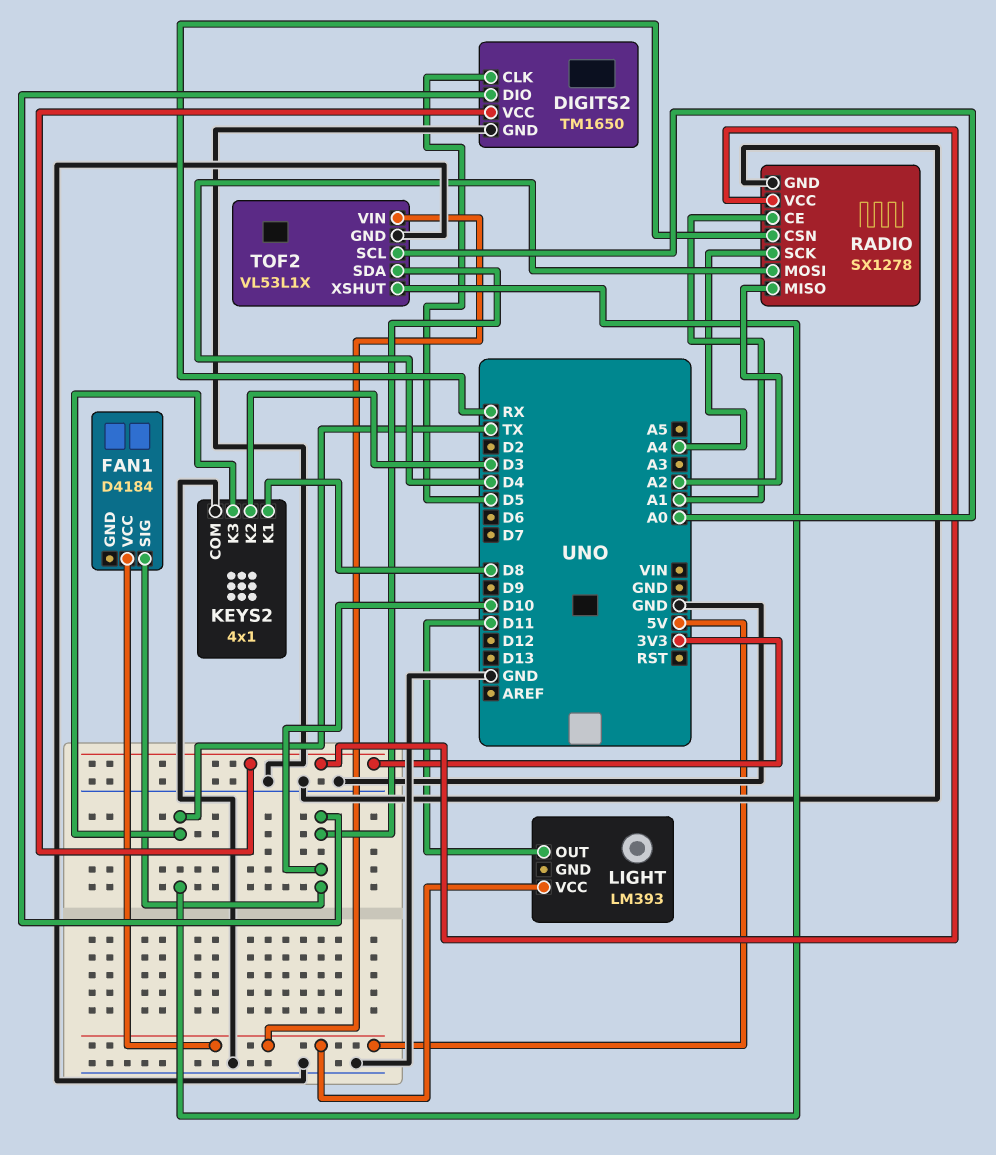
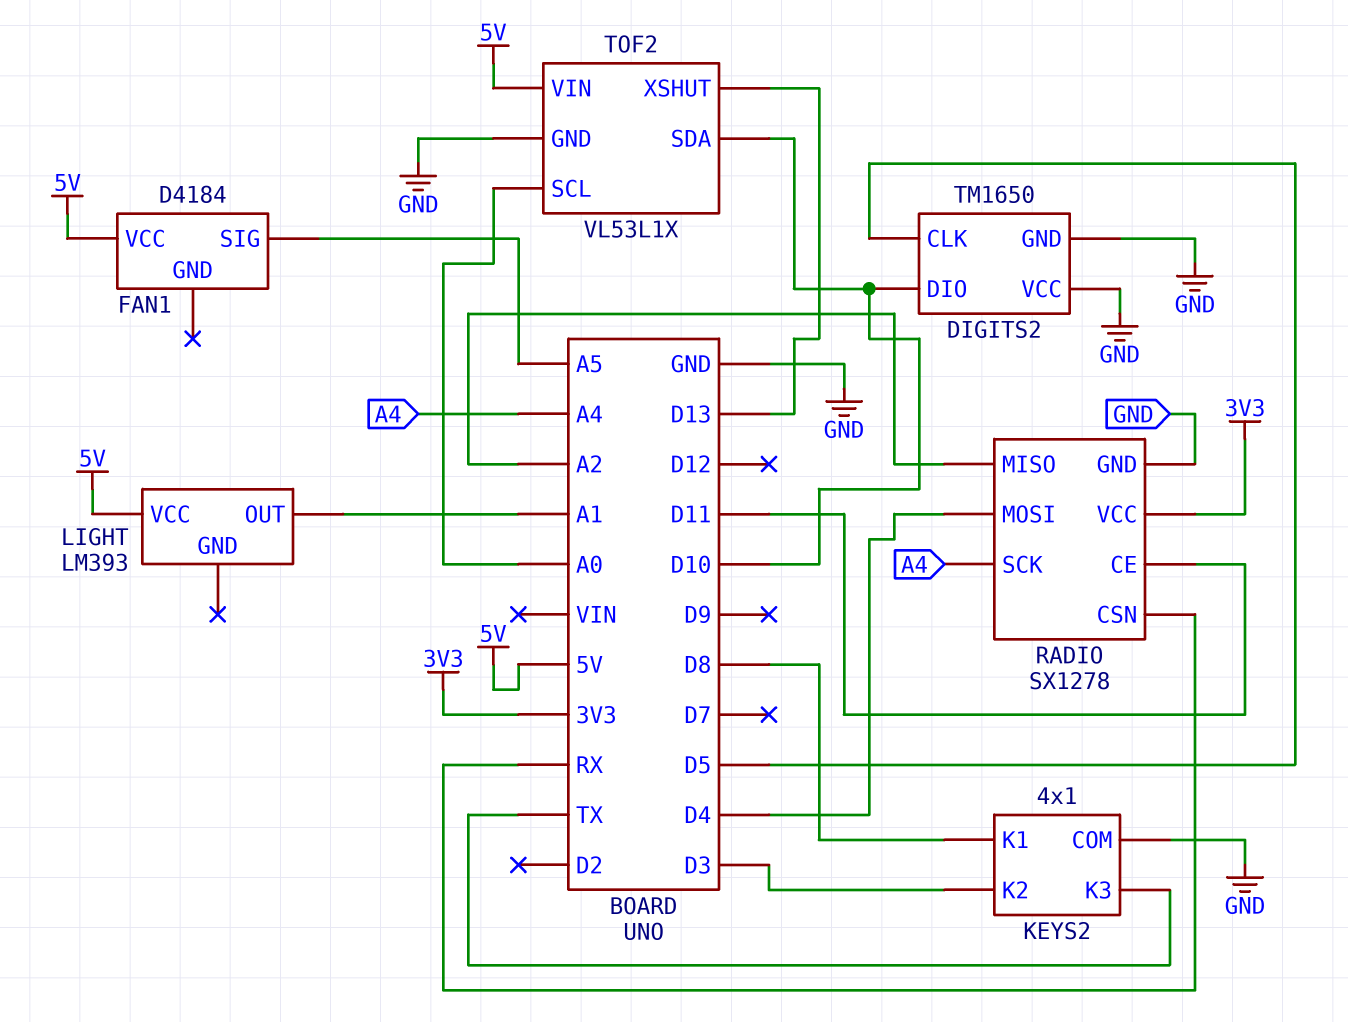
DIGITS2 pin VCC: 3V3 -> GND
FAN1 pin SIG: D10 -> A5
LIGHT pin OUT: D11 -> A1
RADIO pin CE: A1 -> D11
TOF2 pin XSHUT: TX -> D13

